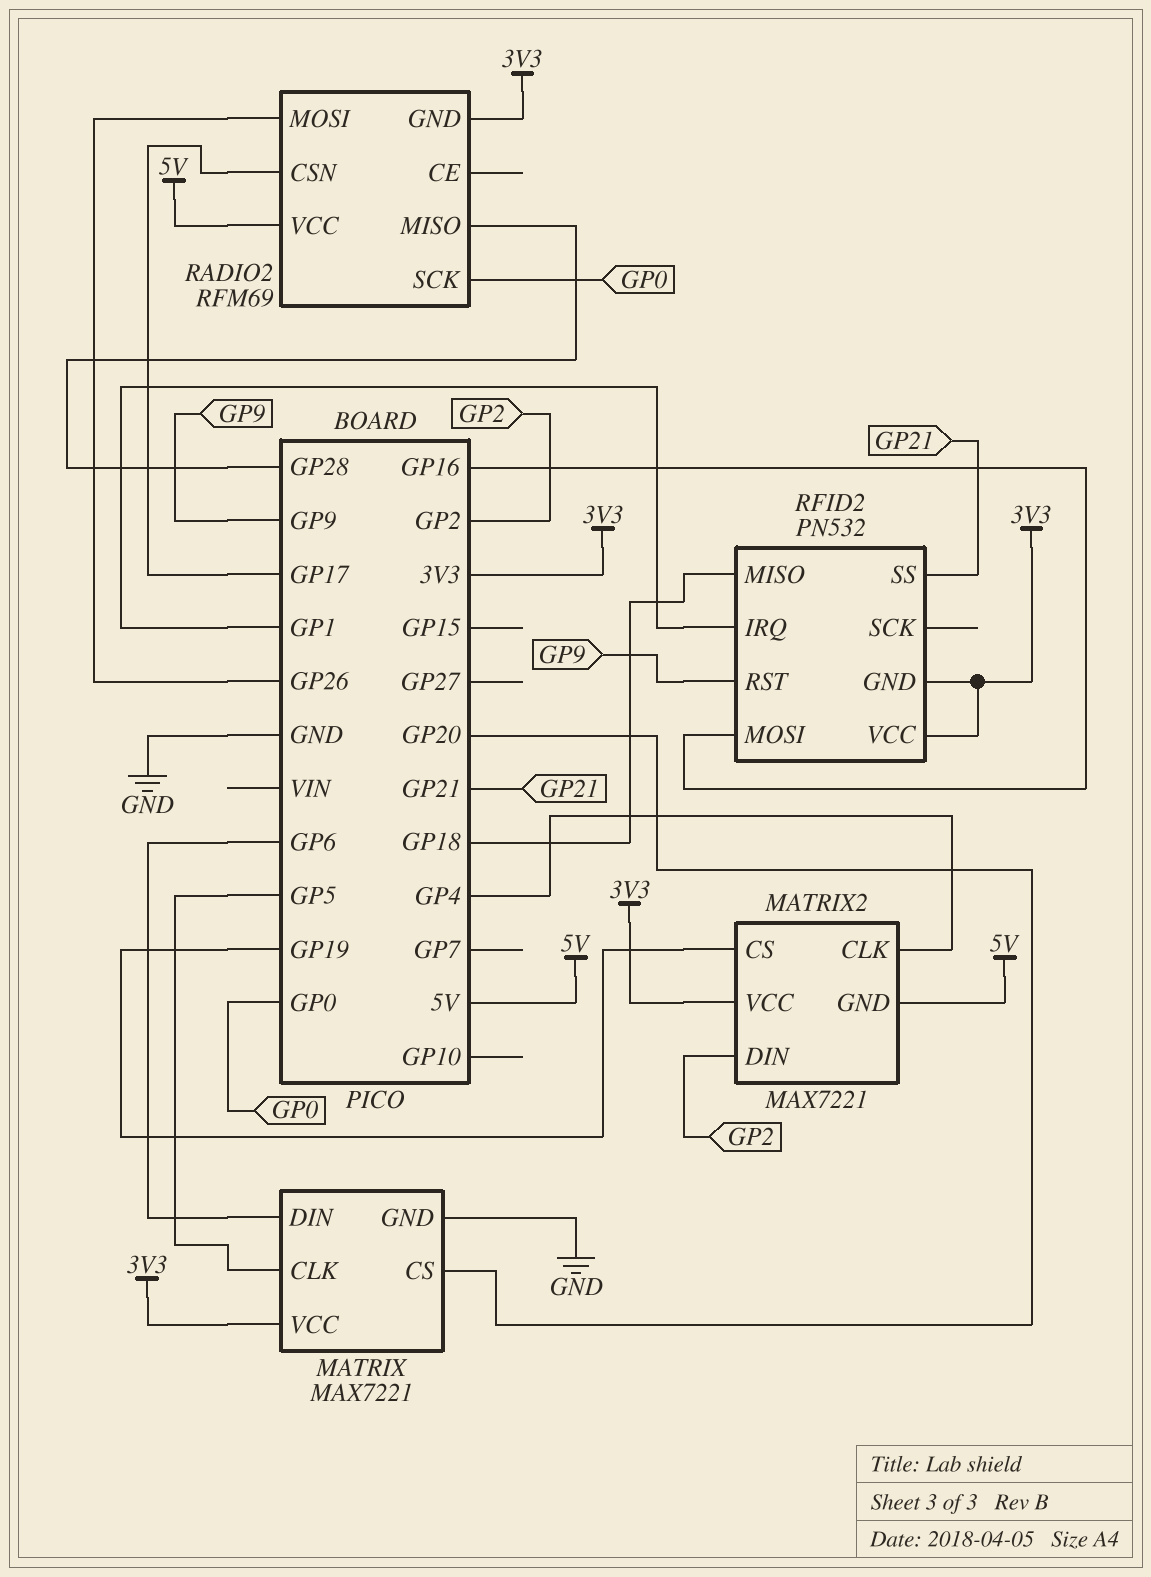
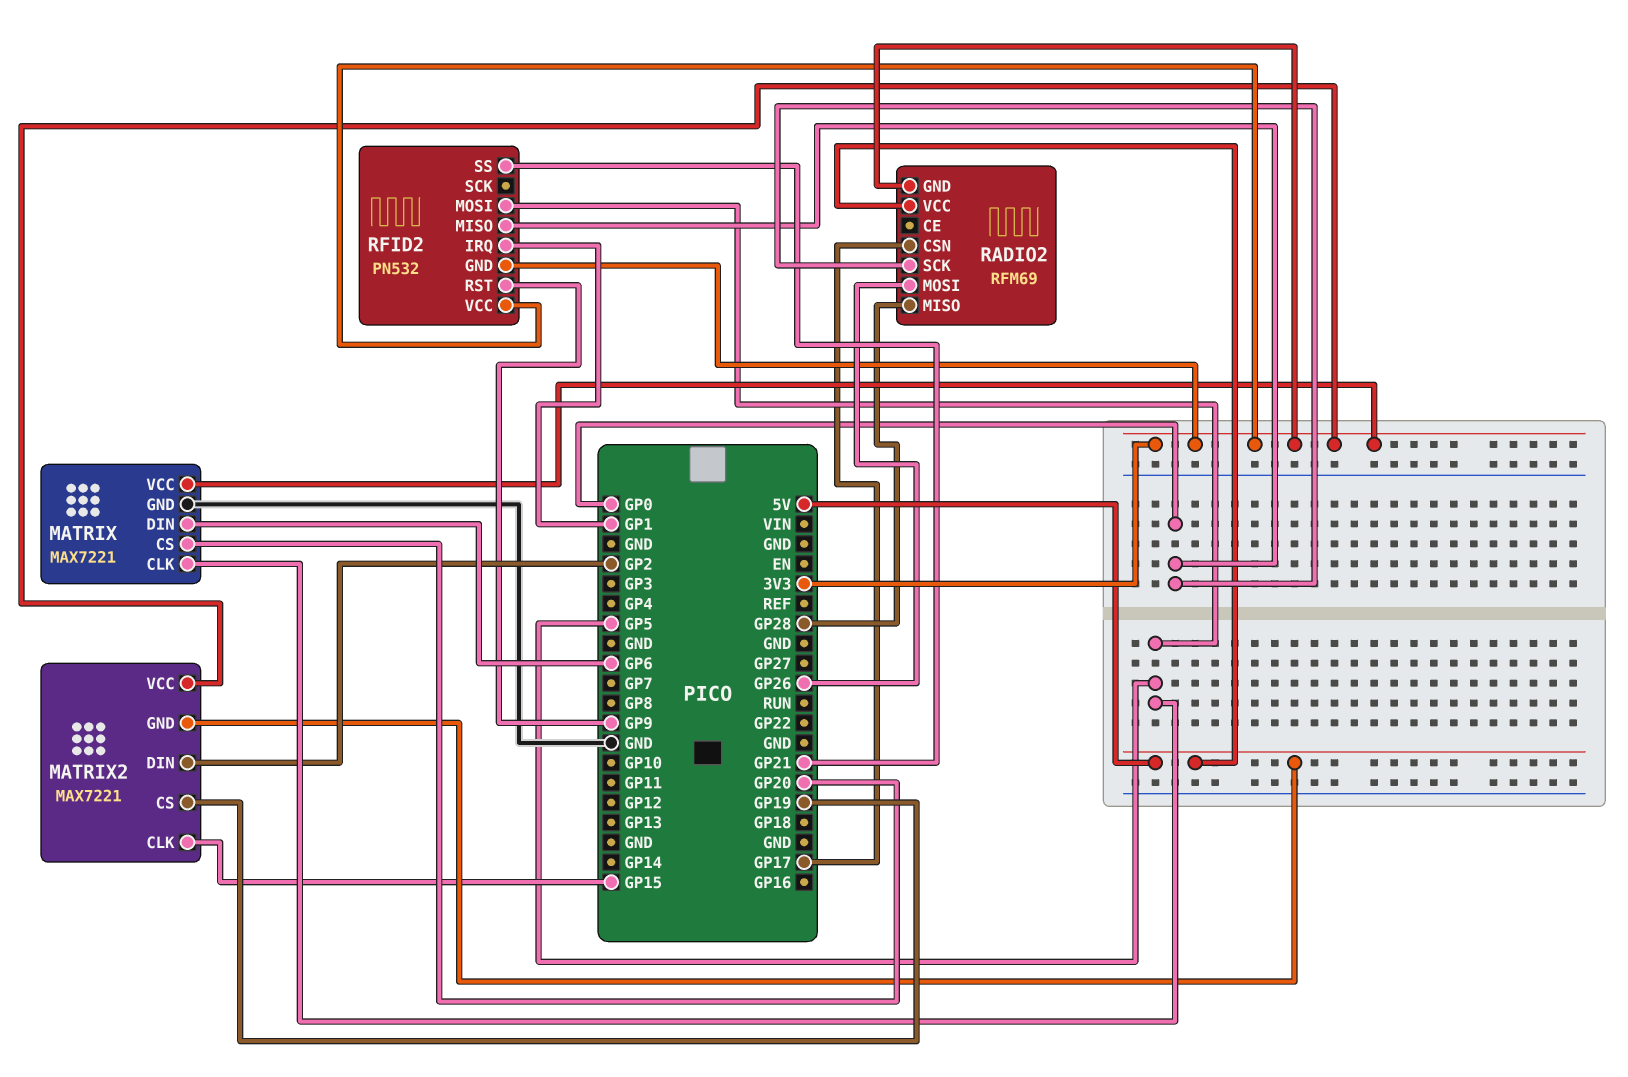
MATRIX2 pin CLK: GP4 -> GP15
RFID2 pin MISO: GP18 -> GP0
RFID2 pin MOSI: GP16 -> GP5

